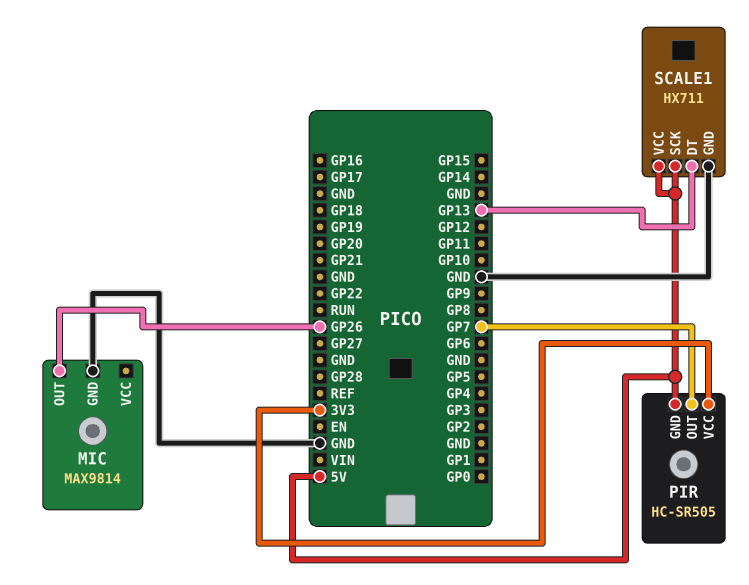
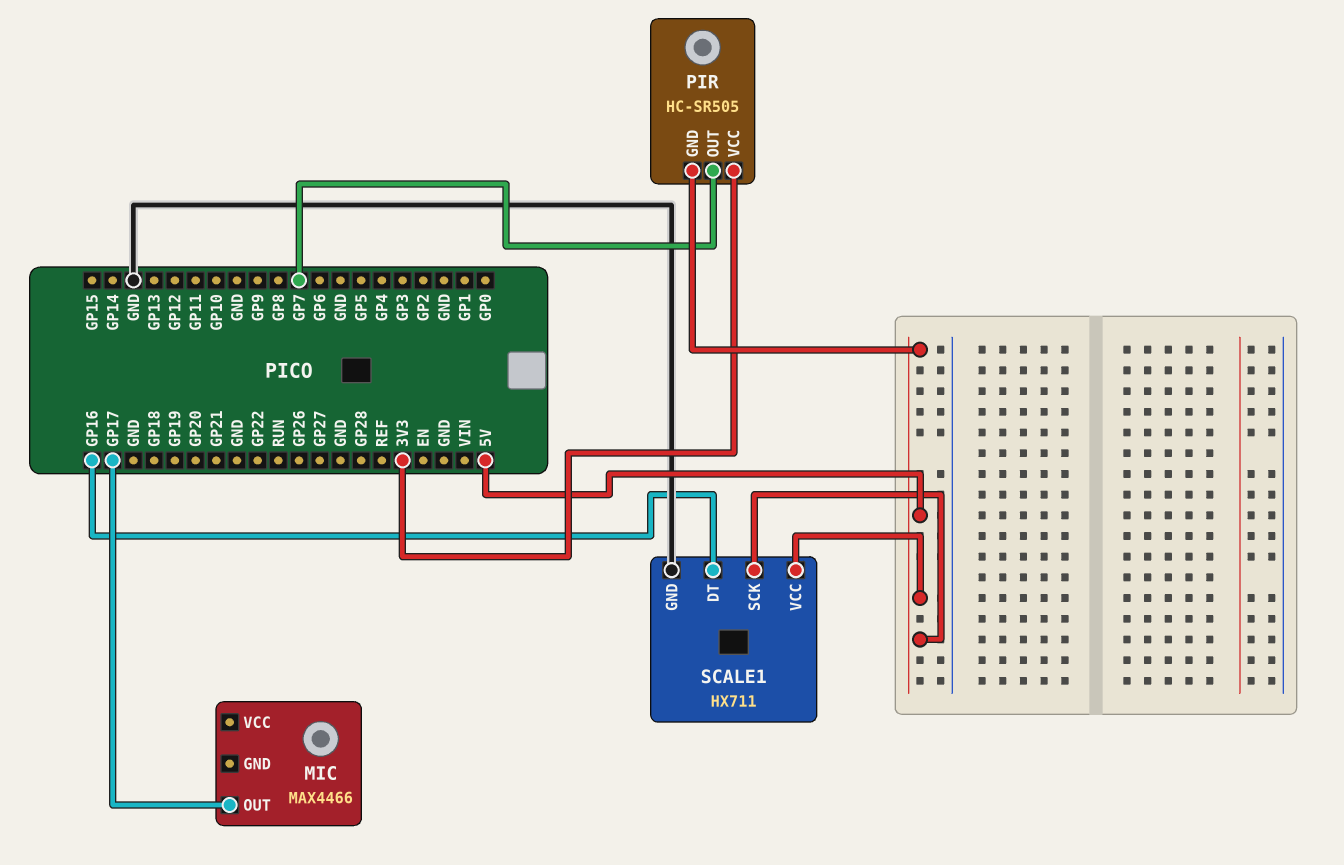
MIC: MAX9814 -> MAX4466
MIC pin GND: GND -> none
MIC pin OUT: GP26 -> GP17
SCALE1 pin DT: GP13 -> GP16

